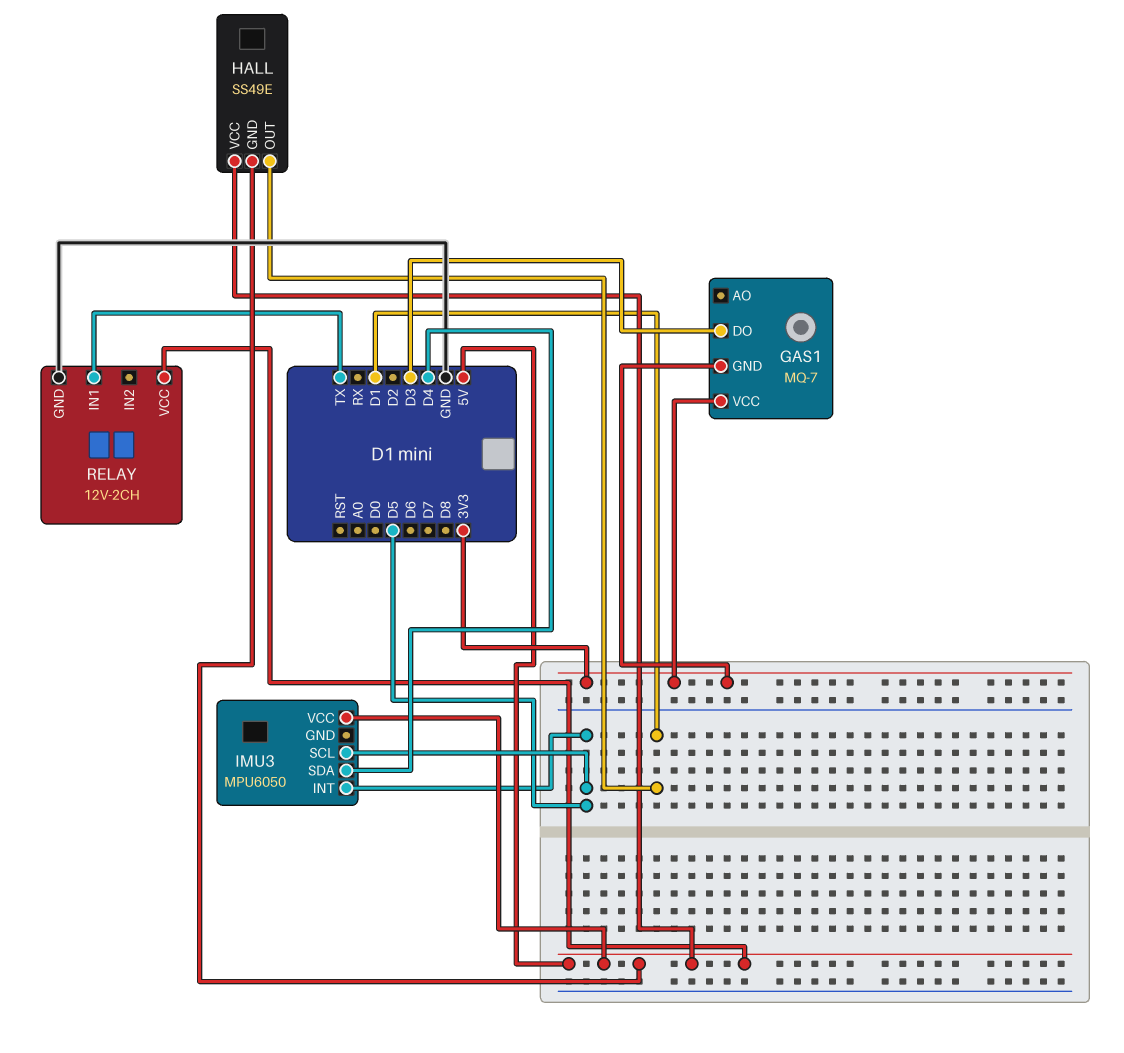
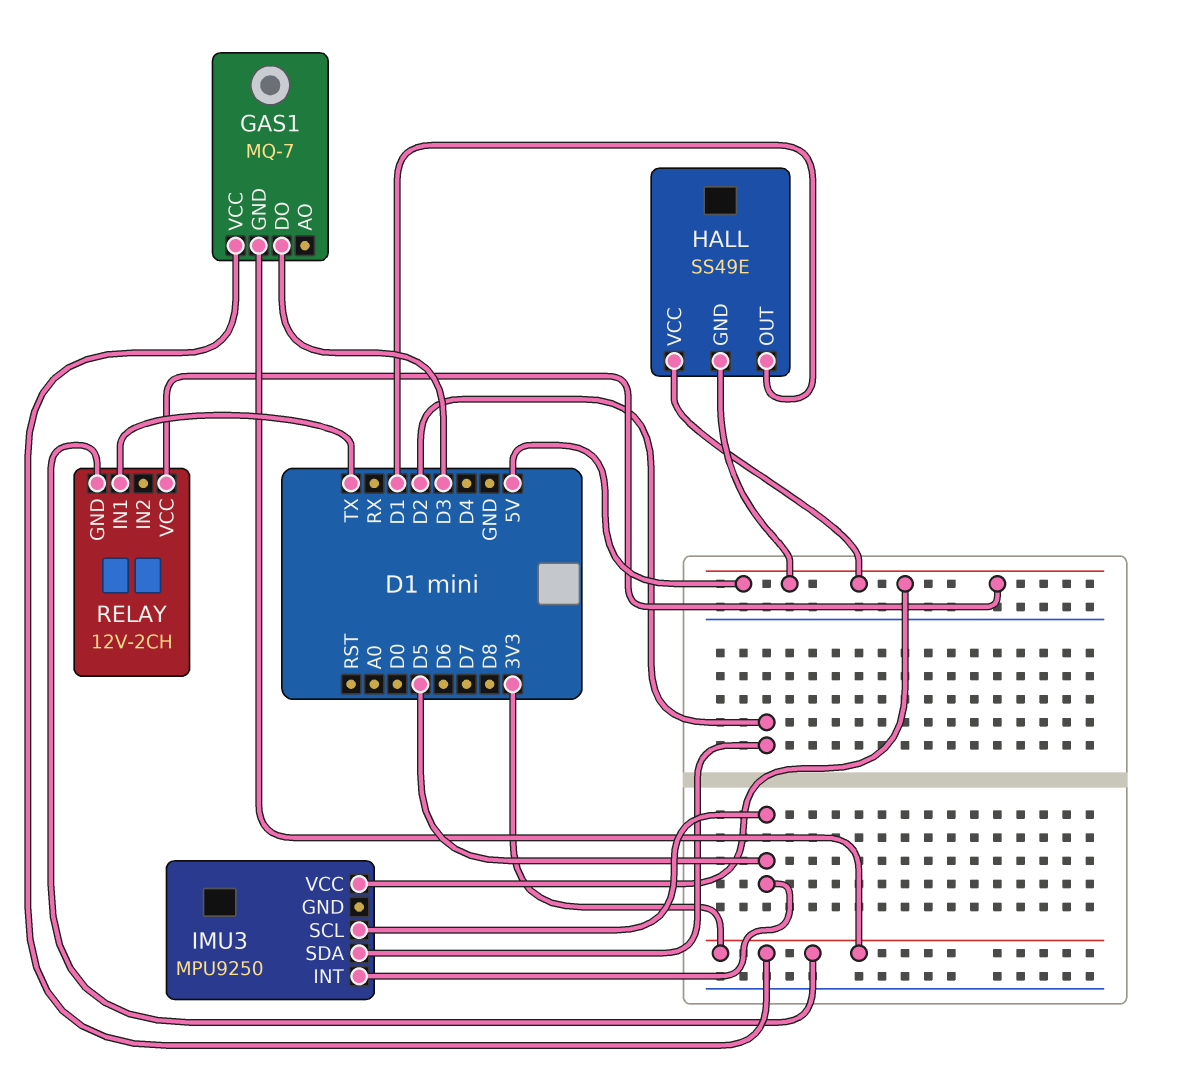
IMU3: MPU6050 -> MPU9250
IMU3 pin SDA: D4 -> D2
RELAY pin GND: GND -> 3V3

